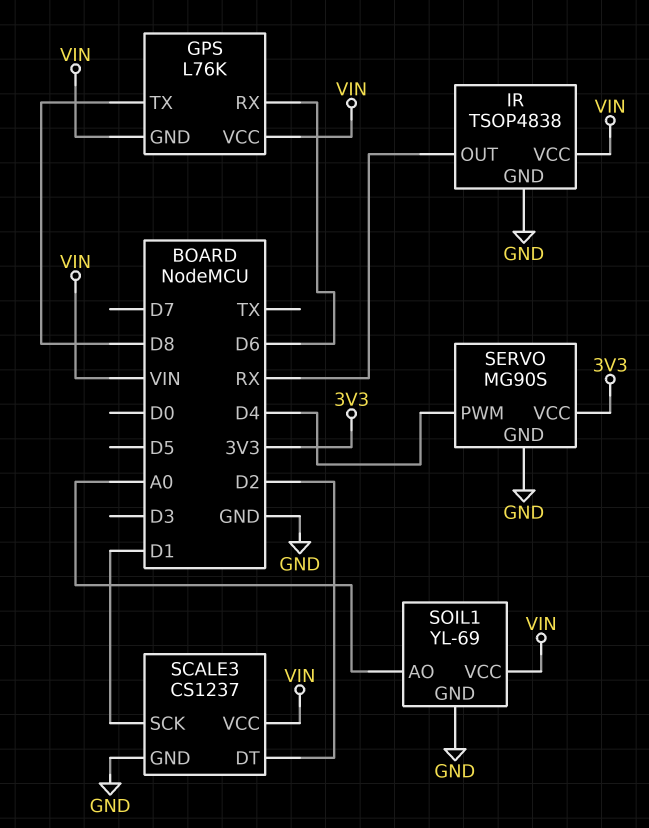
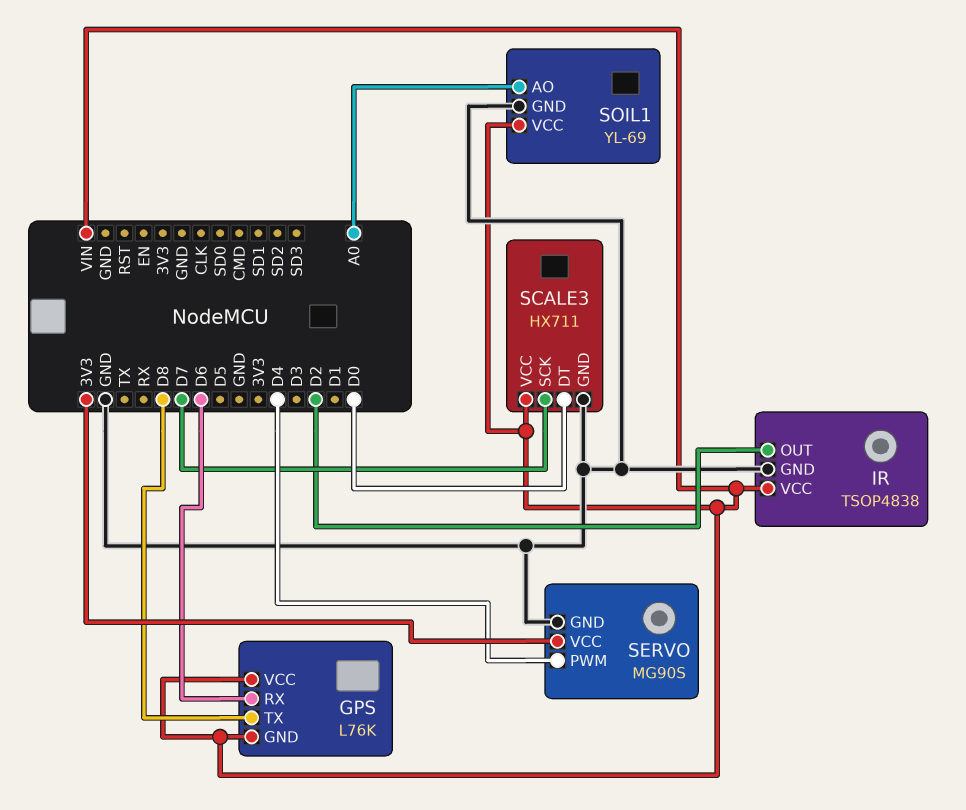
IR pin OUT: RX -> D2
SCALE3: CS1237 -> HX711
SCALE3 pin DT: D2 -> D0
SCALE3 pin SCK: D1 -> D7

